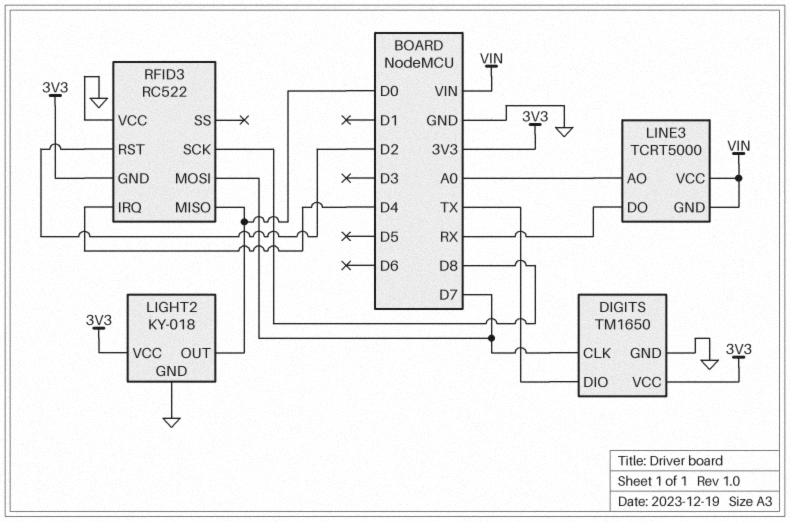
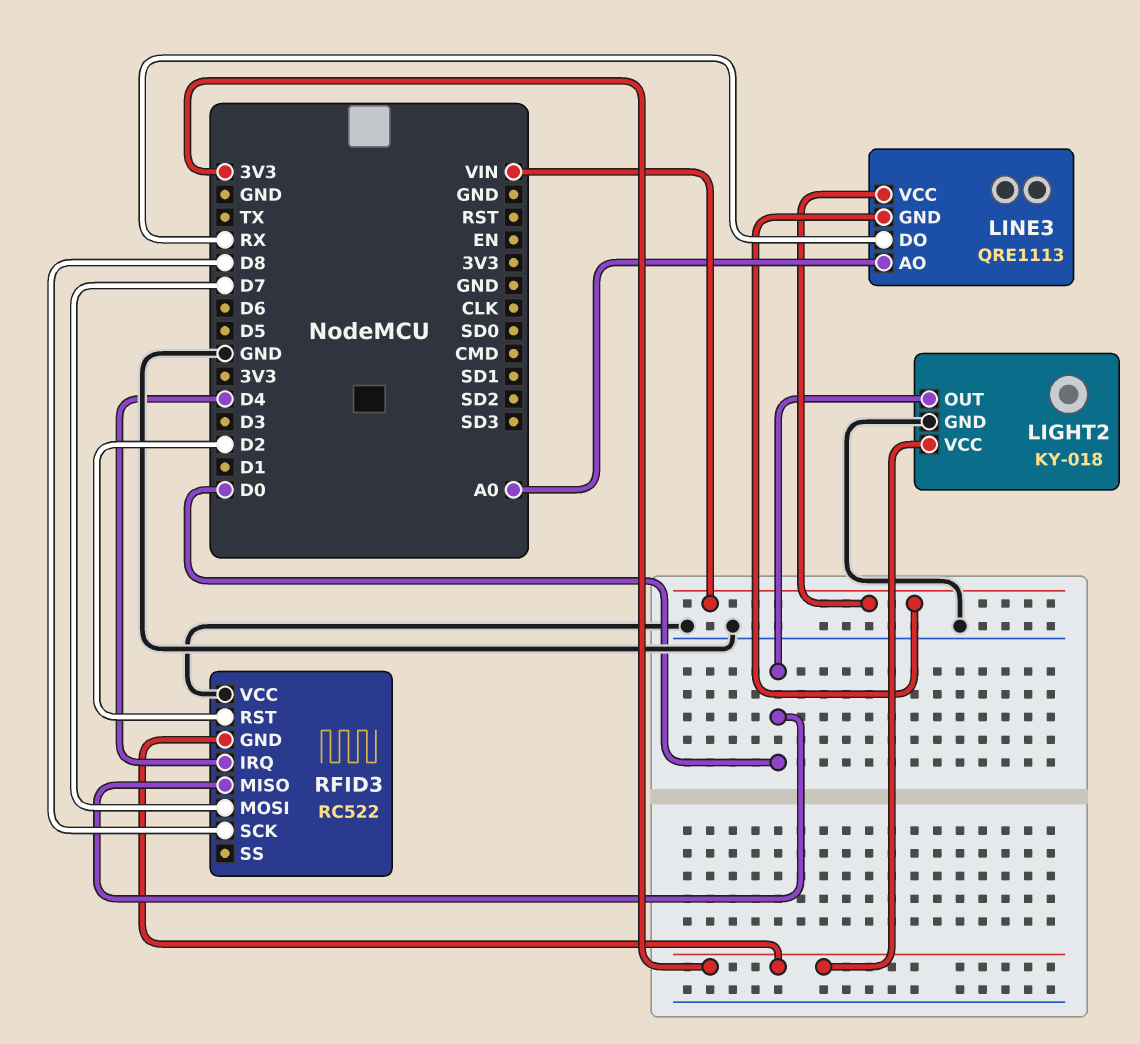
DIGITS: TM1650 -> none
DIGITS pin CLK: D7 -> none
DIGITS pin DIO: TX -> none
DIGITS pin GND: GND -> none
DIGITS pin VCC: 3V3 -> none
LINE3: TCRT5000 -> QRE1113

